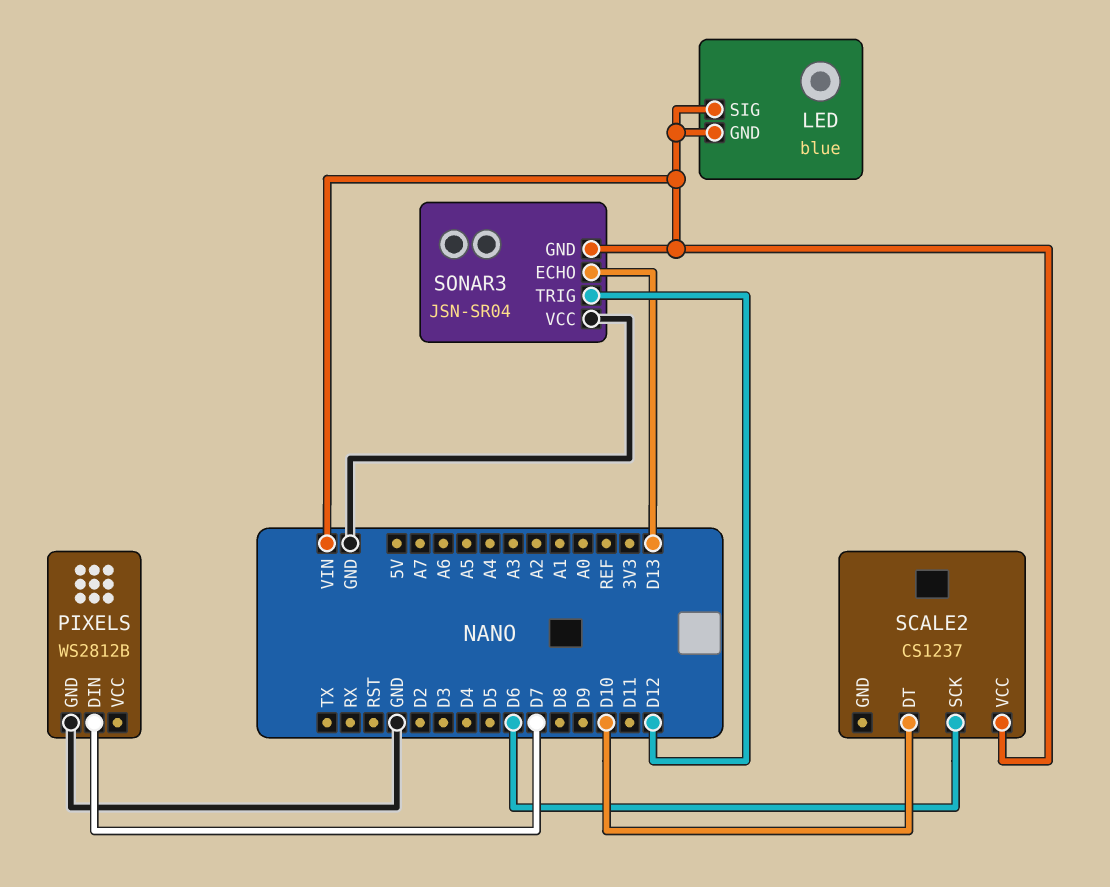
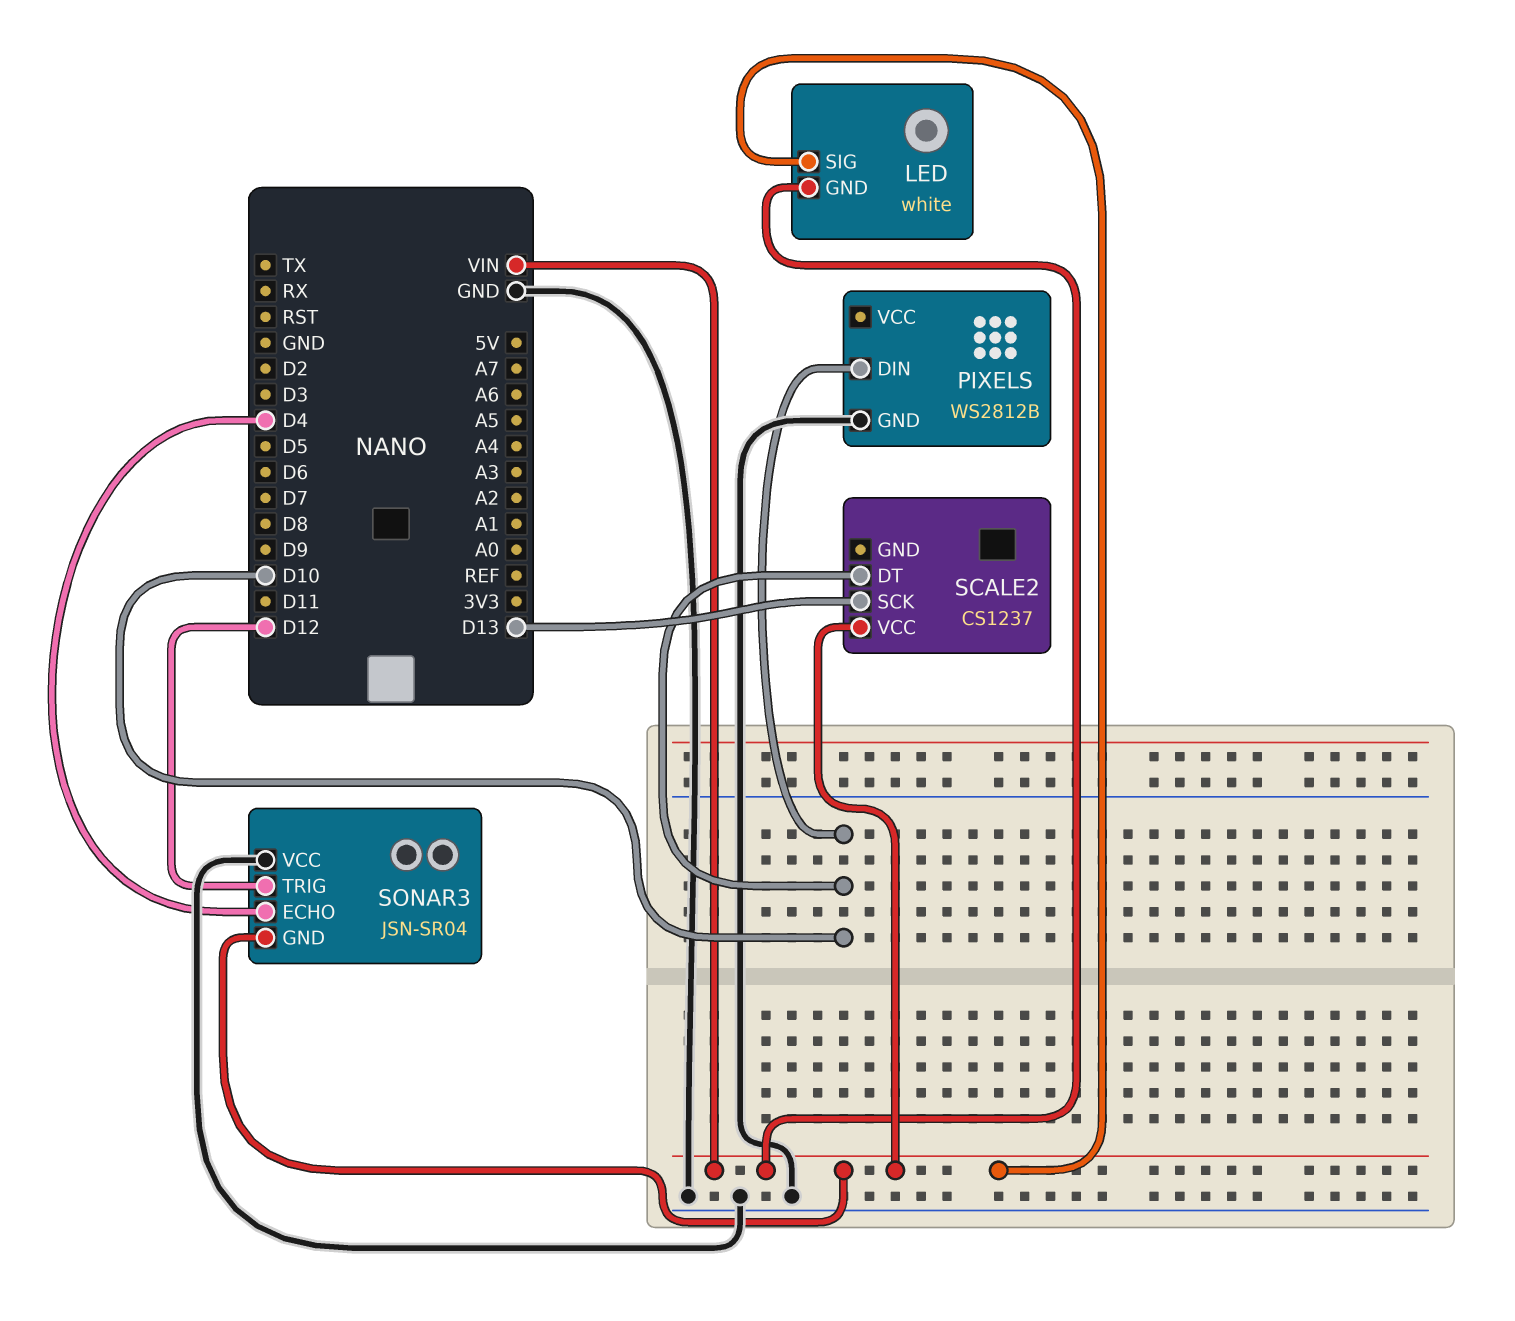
LED: blue -> white
PIXELS pin DIN: D7 -> D10
SCALE2 pin SCK: D6 -> D13
SONAR3 pin ECHO: D13 -> D4

